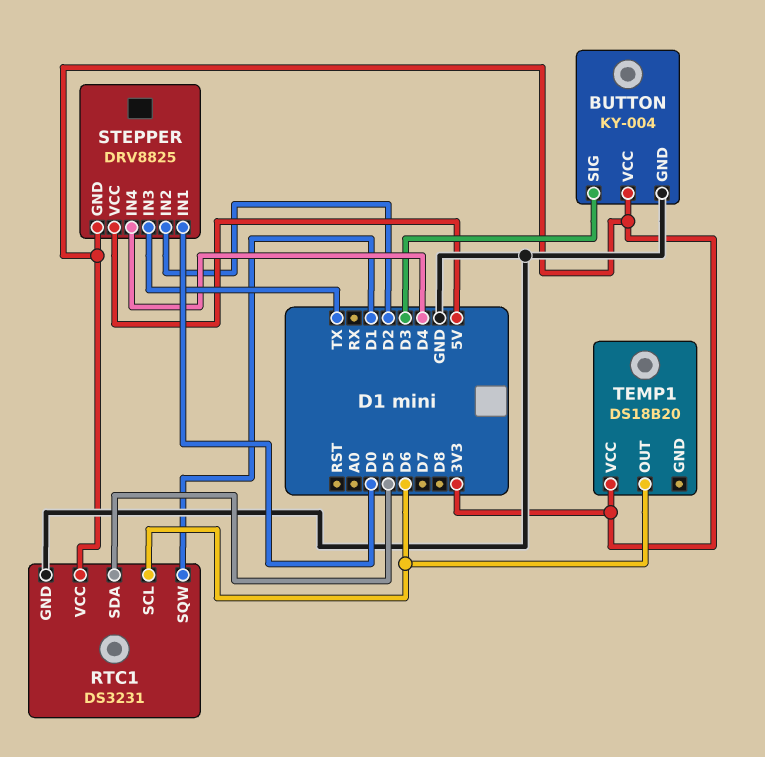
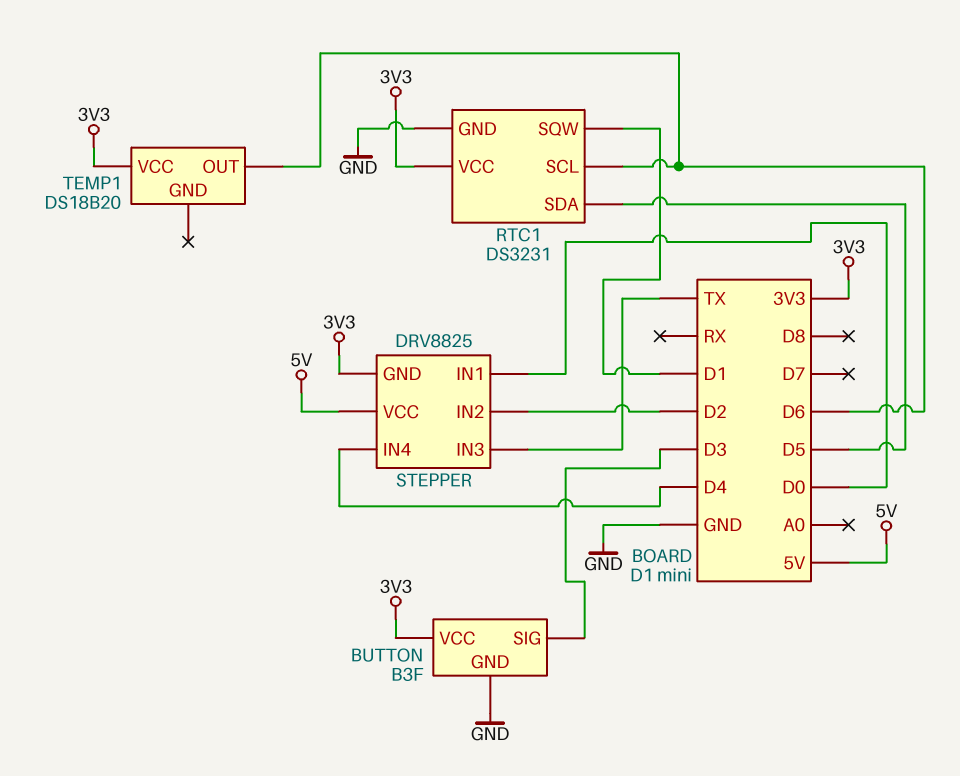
BUTTON: KY-004 -> B3F

